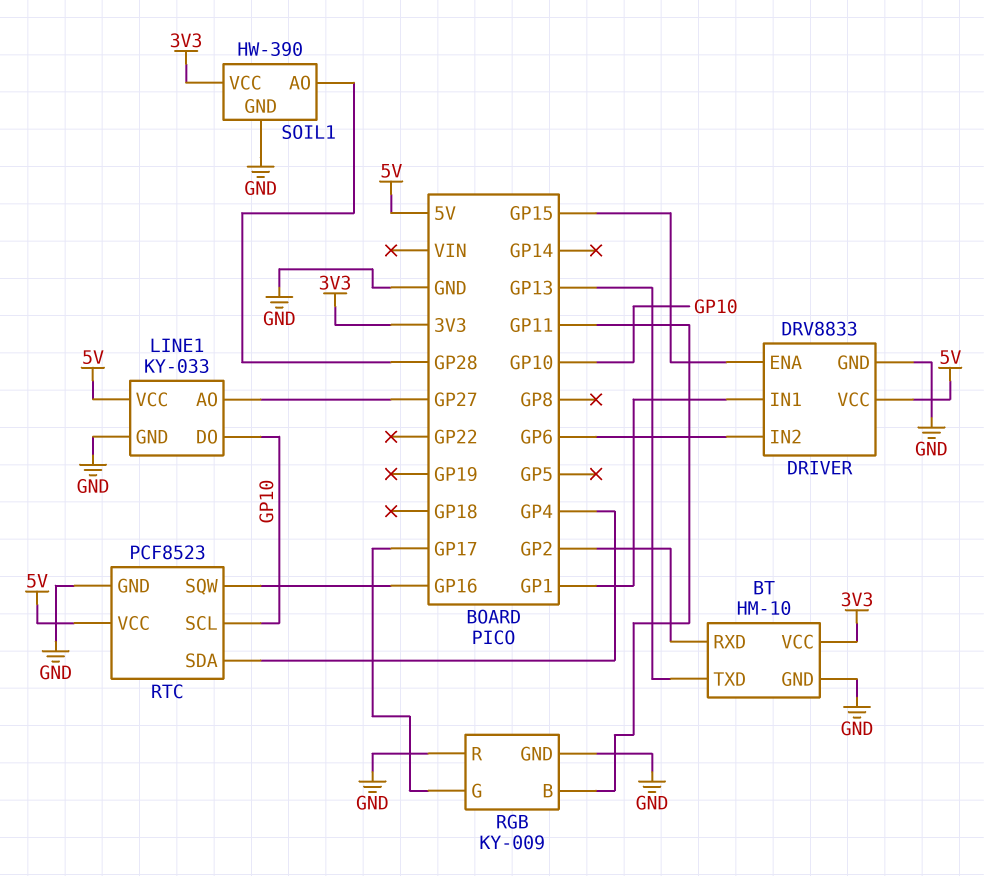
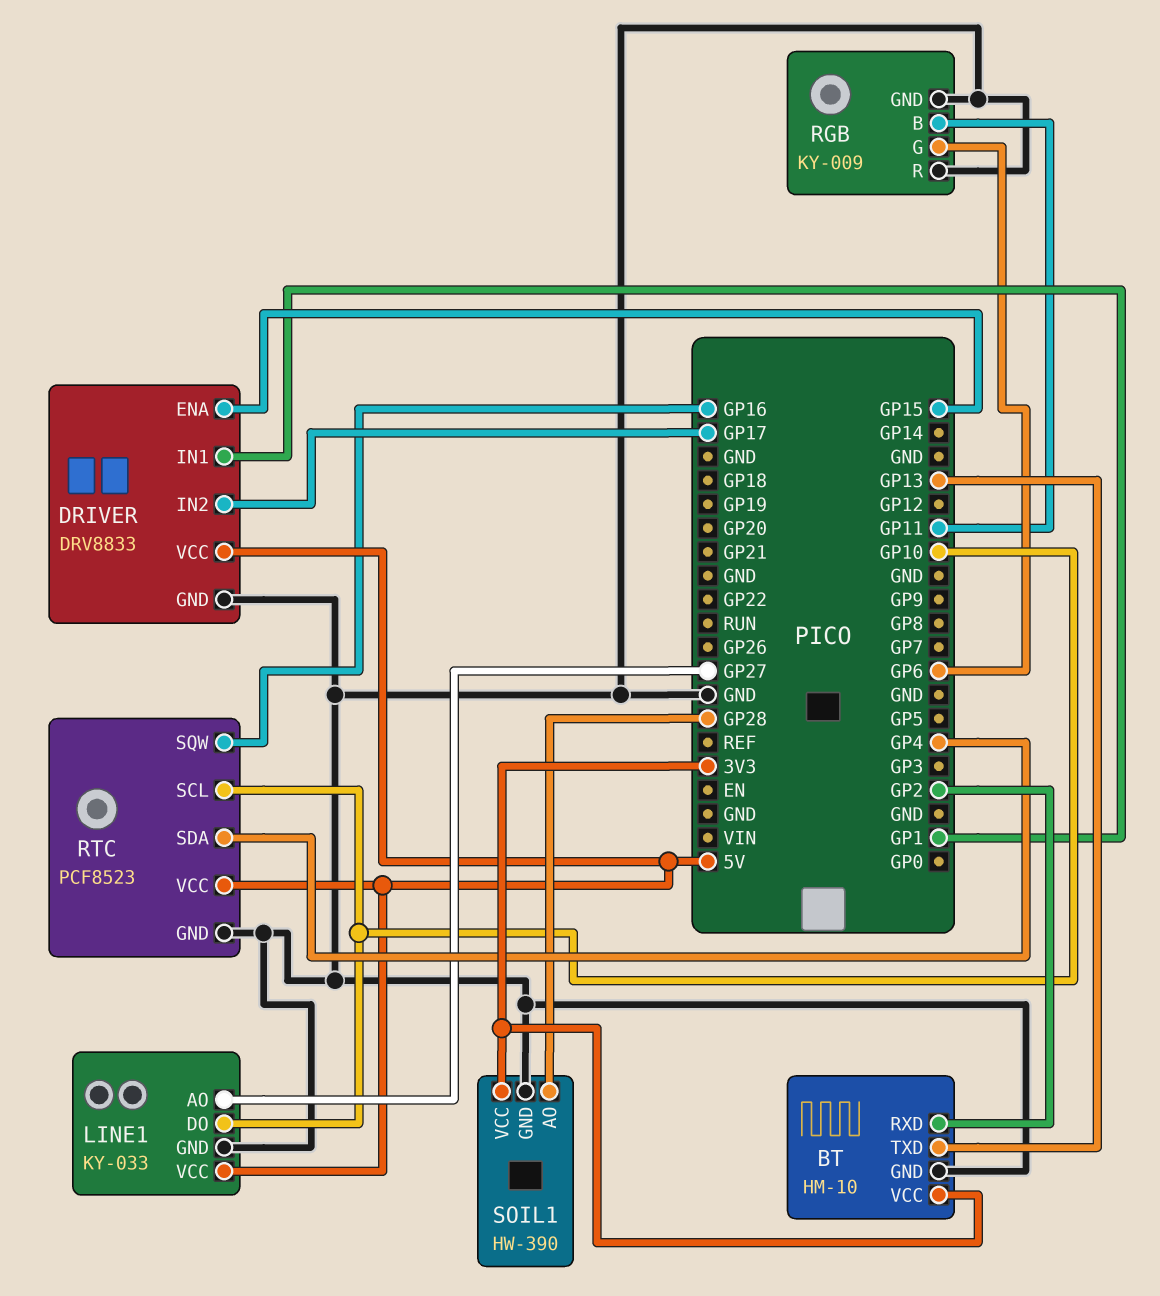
DRIVER pin IN2: GP6 -> GP17
RGB pin G: GP17 -> GP6

